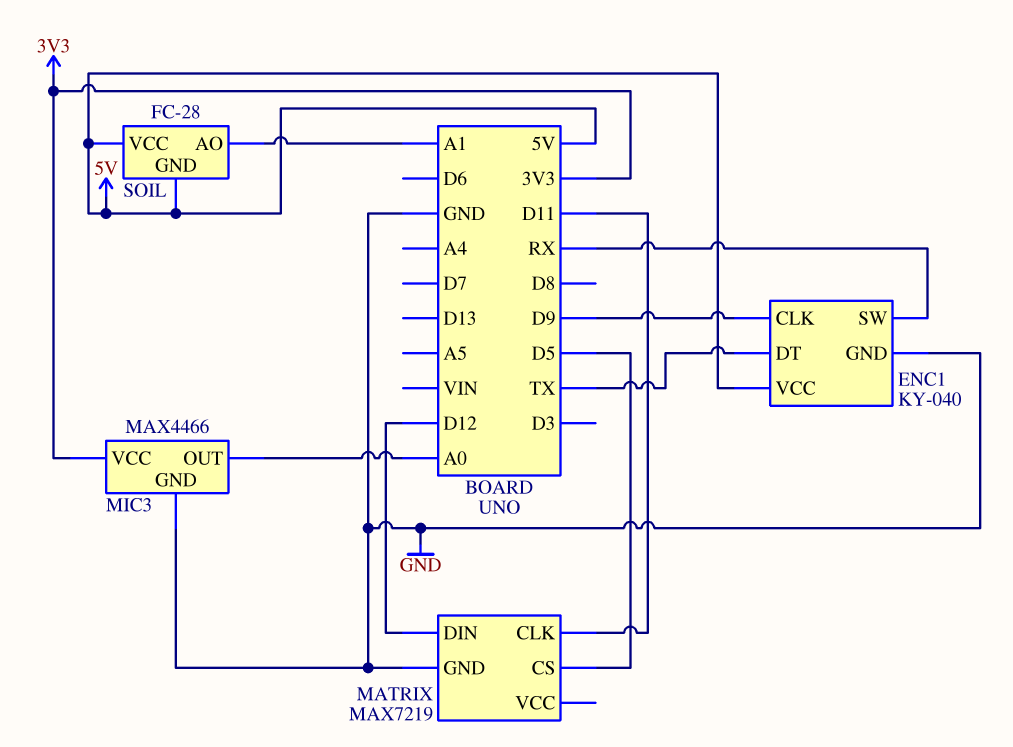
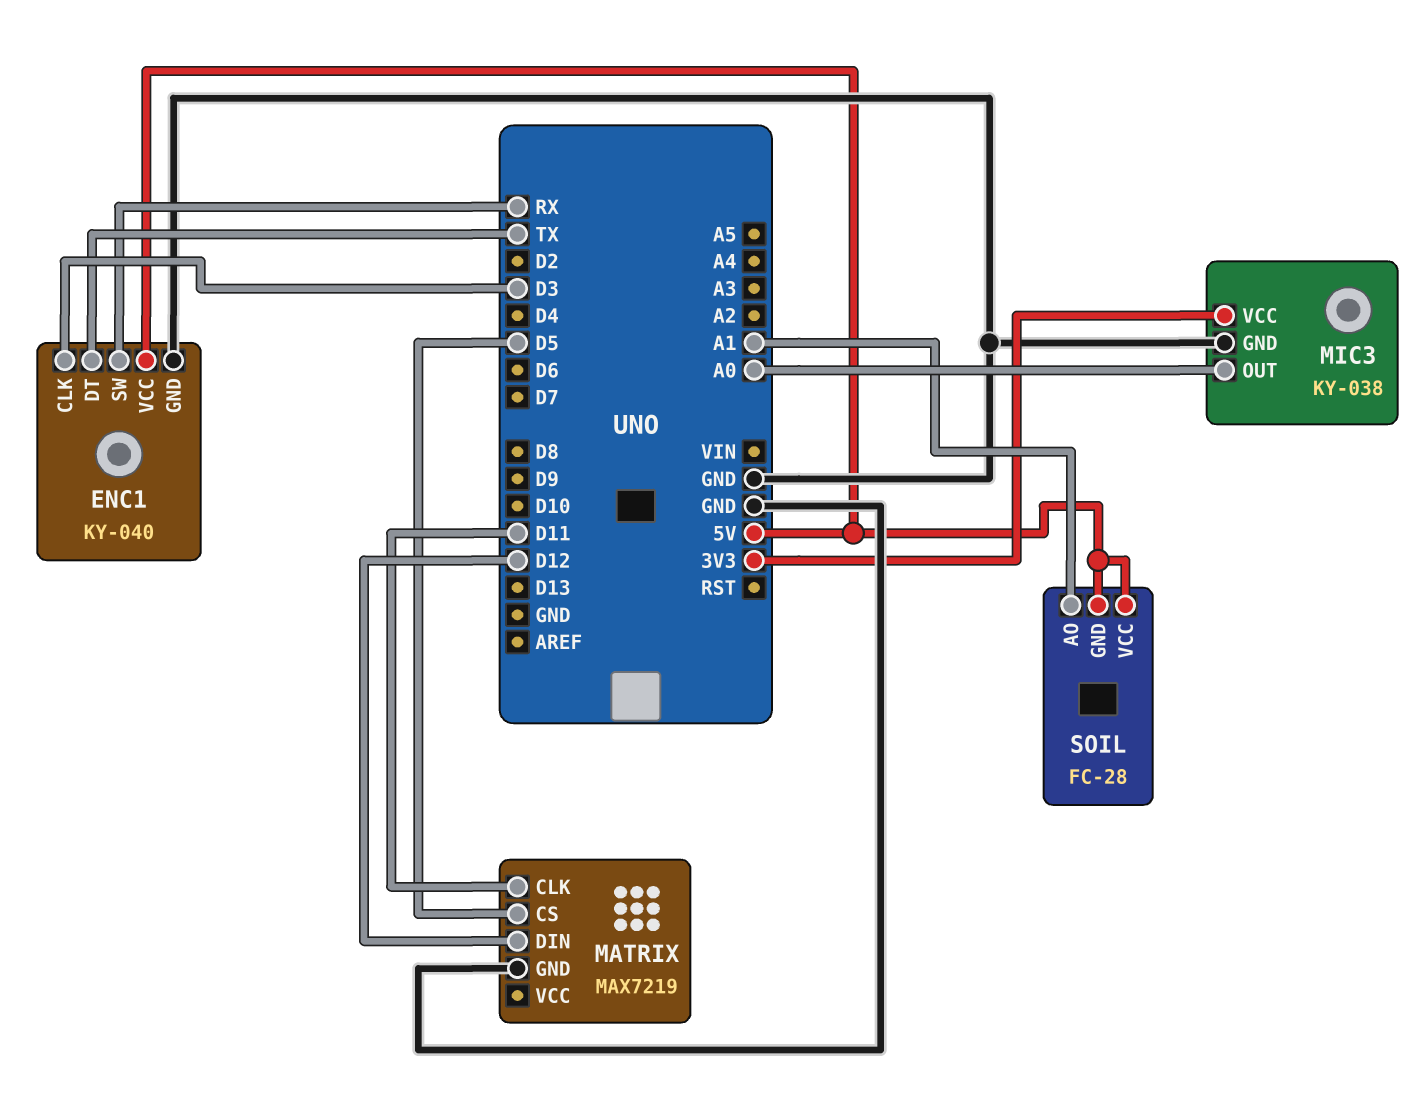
ENC1 pin CLK: D9 -> D3
MIC3: MAX4466 -> KY-038

